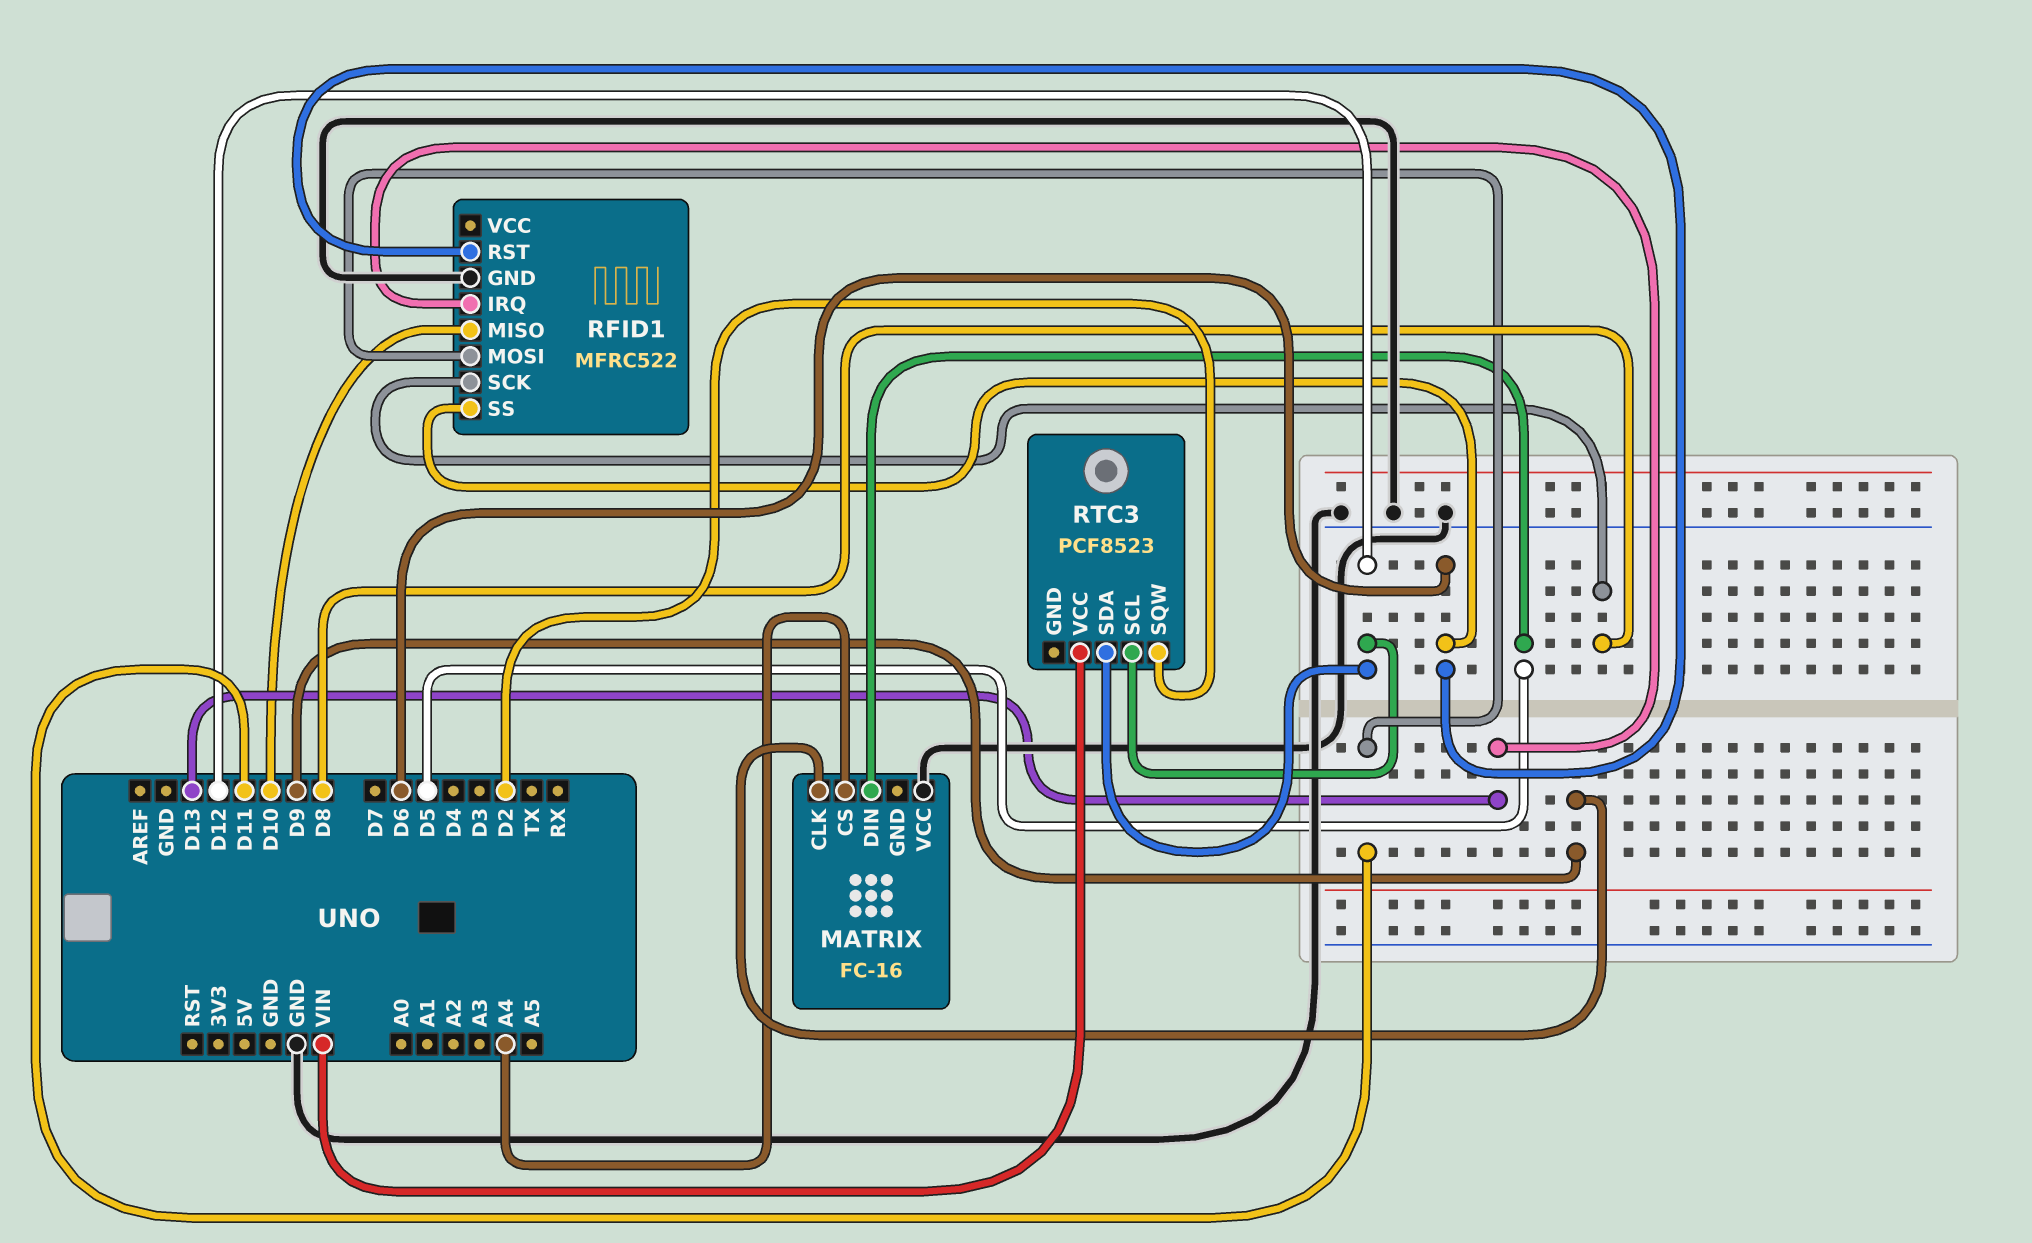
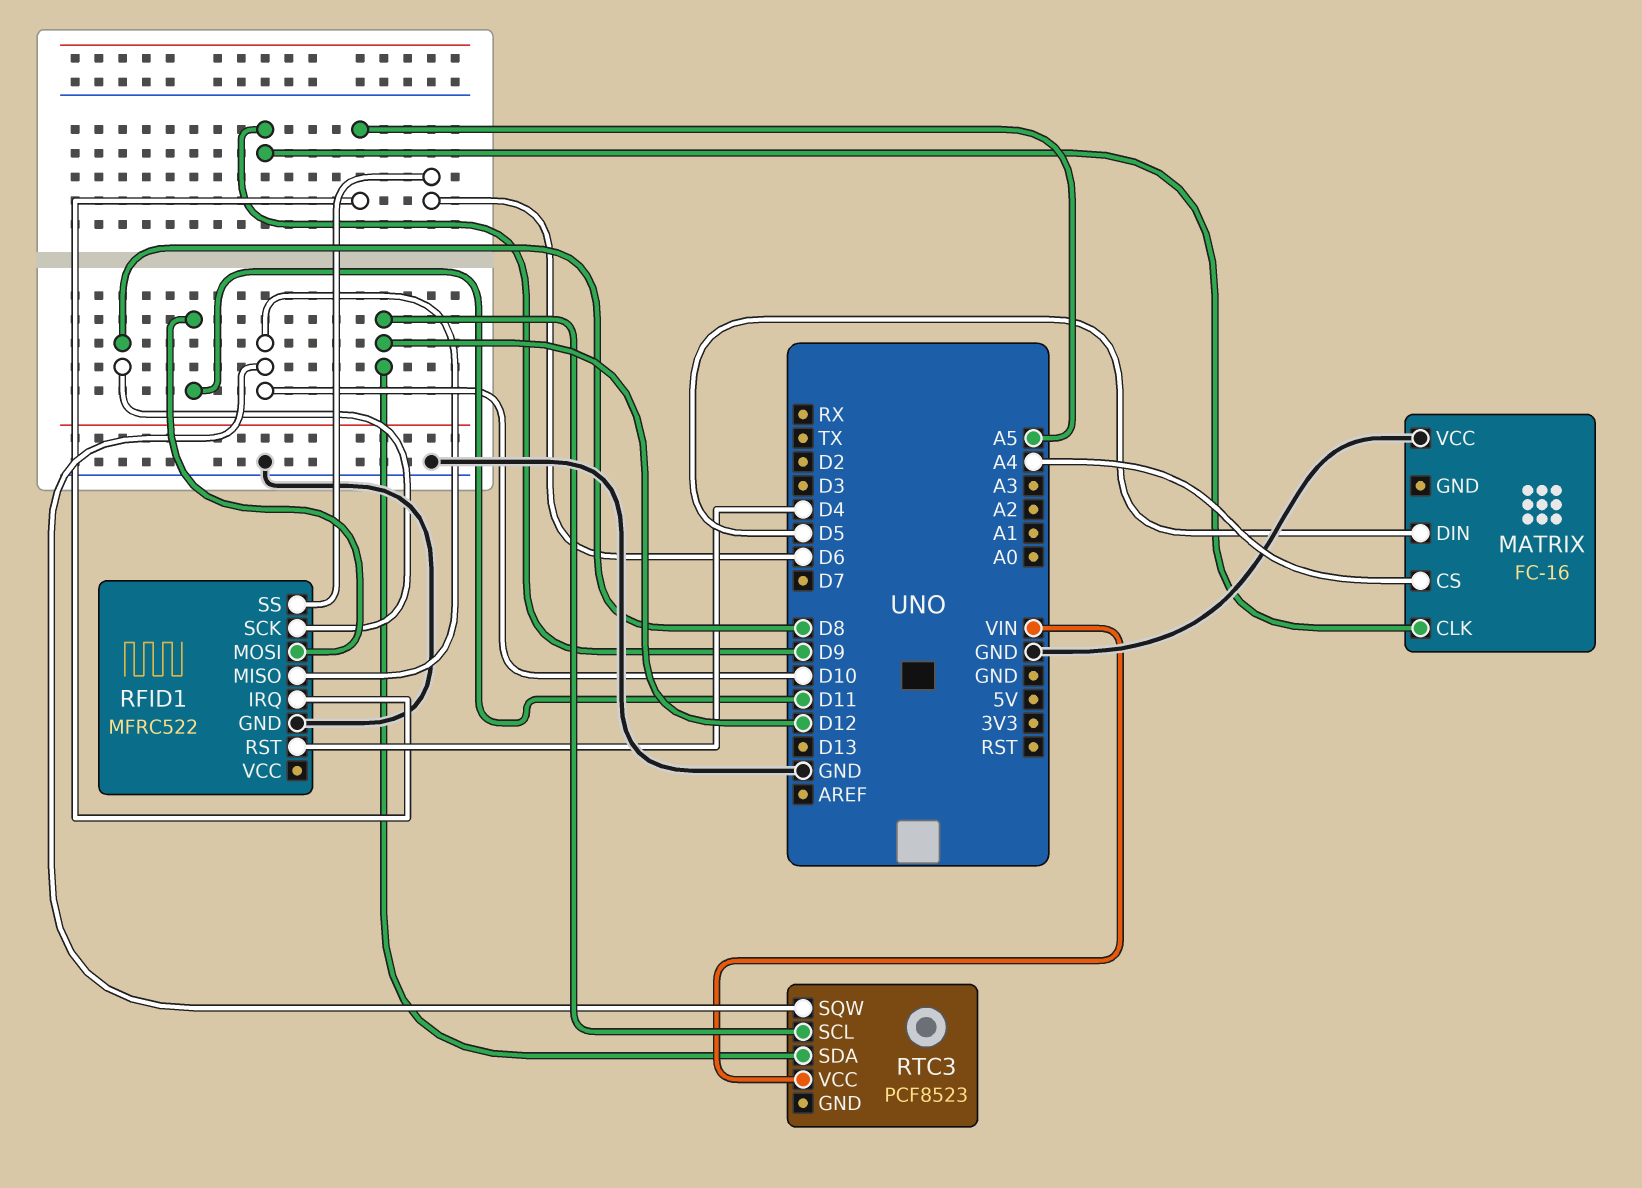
RFID1 pin IRQ: D13 -> A5
RFID1 pin RST: D6 -> D4
RTC3 pin SQW: D2 -> D10

